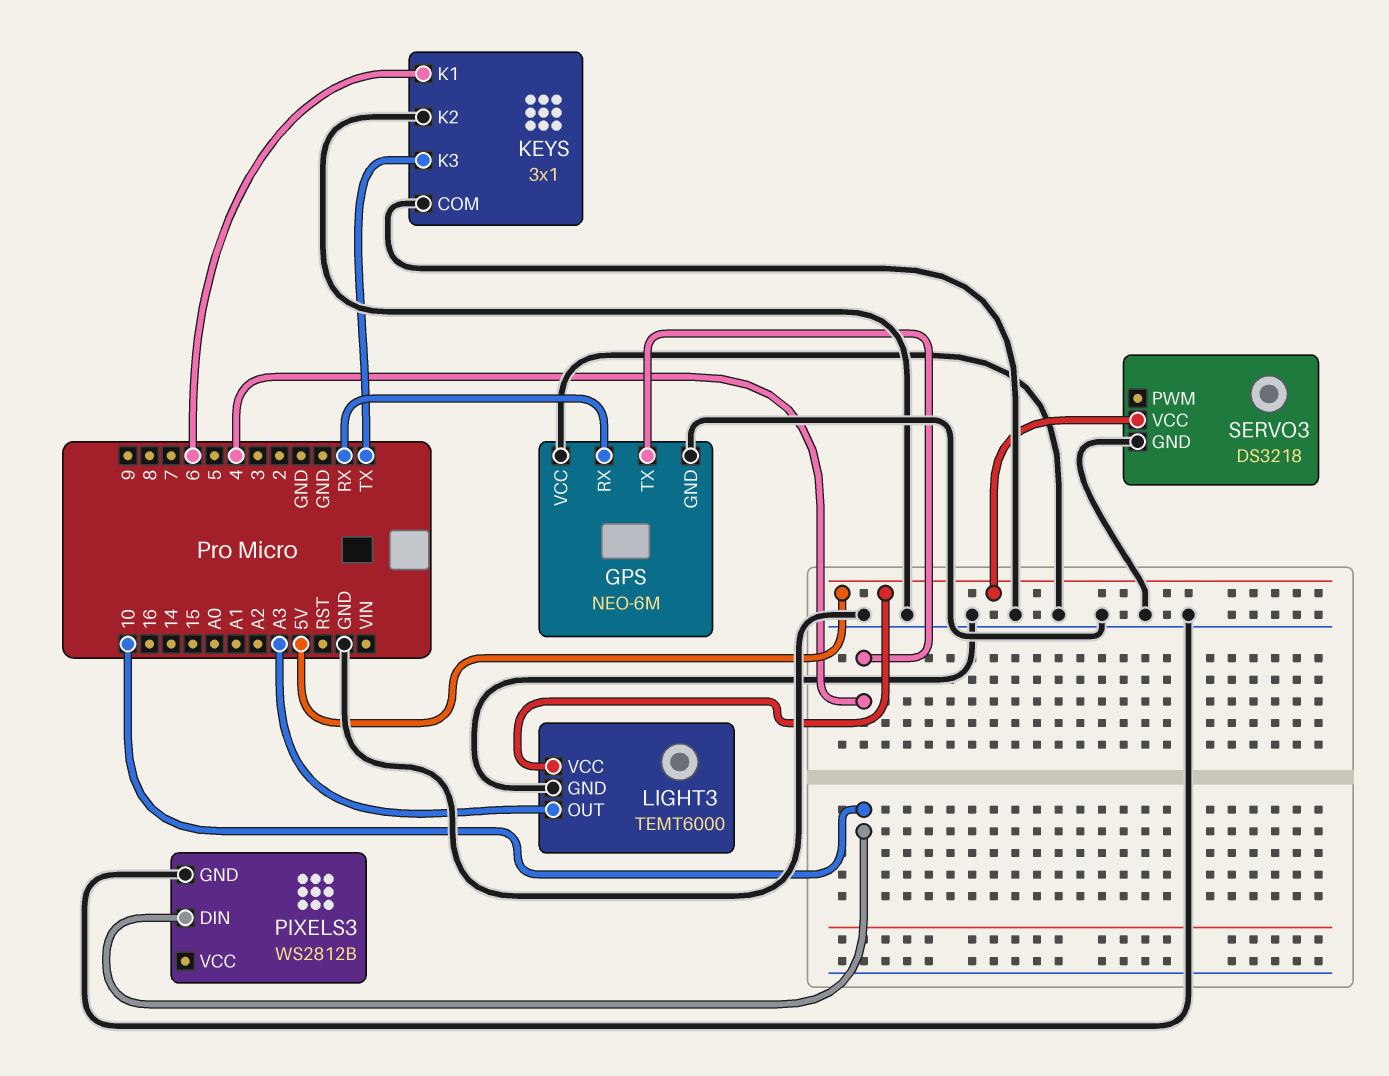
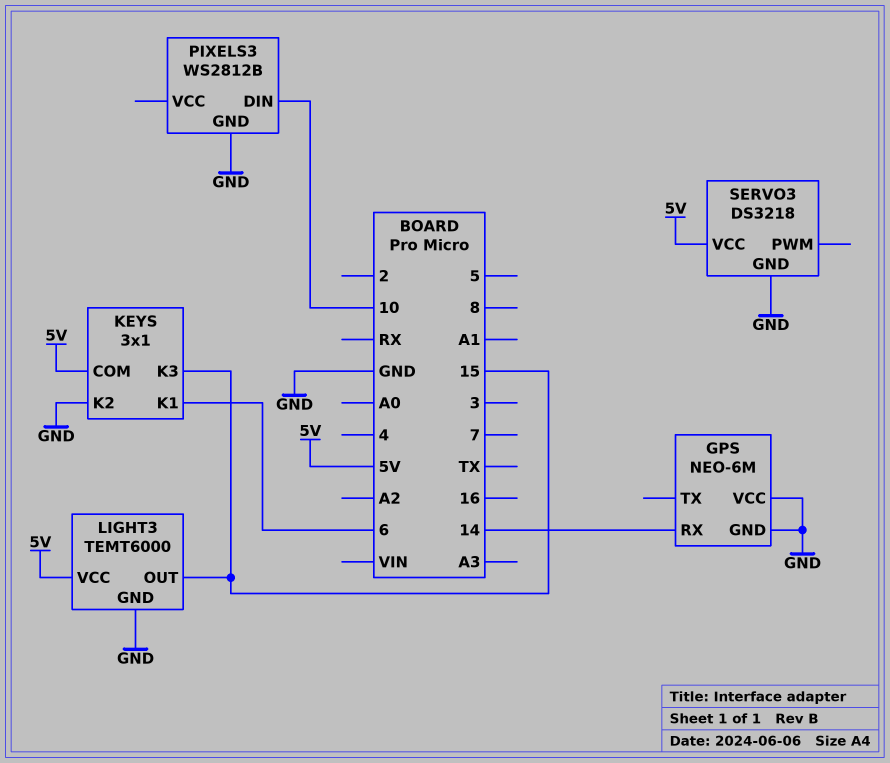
GPS pin RX: RX -> 14
GPS pin TX: 4 -> none
KEYS pin COM: GND -> 5V
KEYS pin K3: TX -> 15
LIGHT3 pin OUT: A3 -> 15

